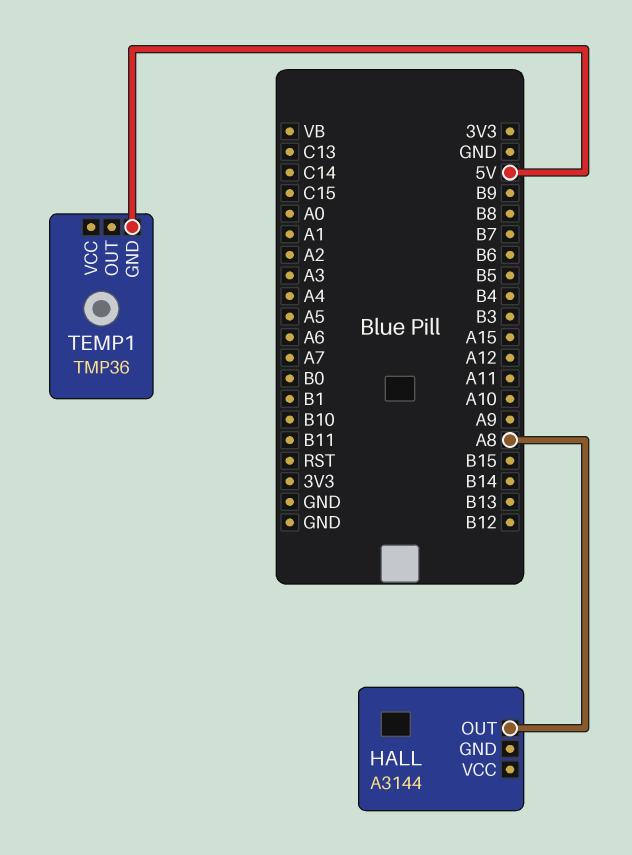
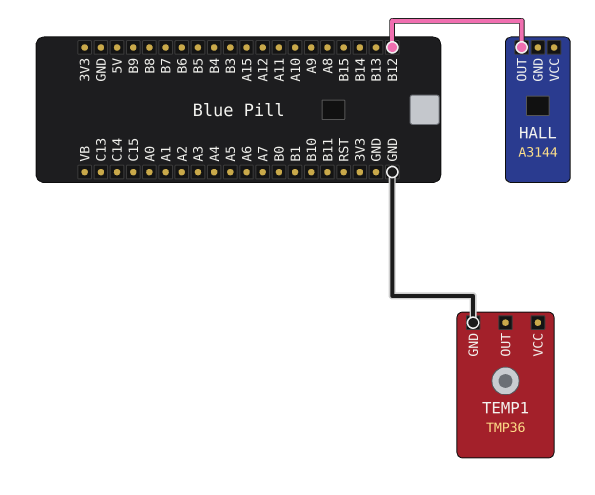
HALL pin OUT: A8 -> B12
TEMP1 pin GND: 5V -> GND

